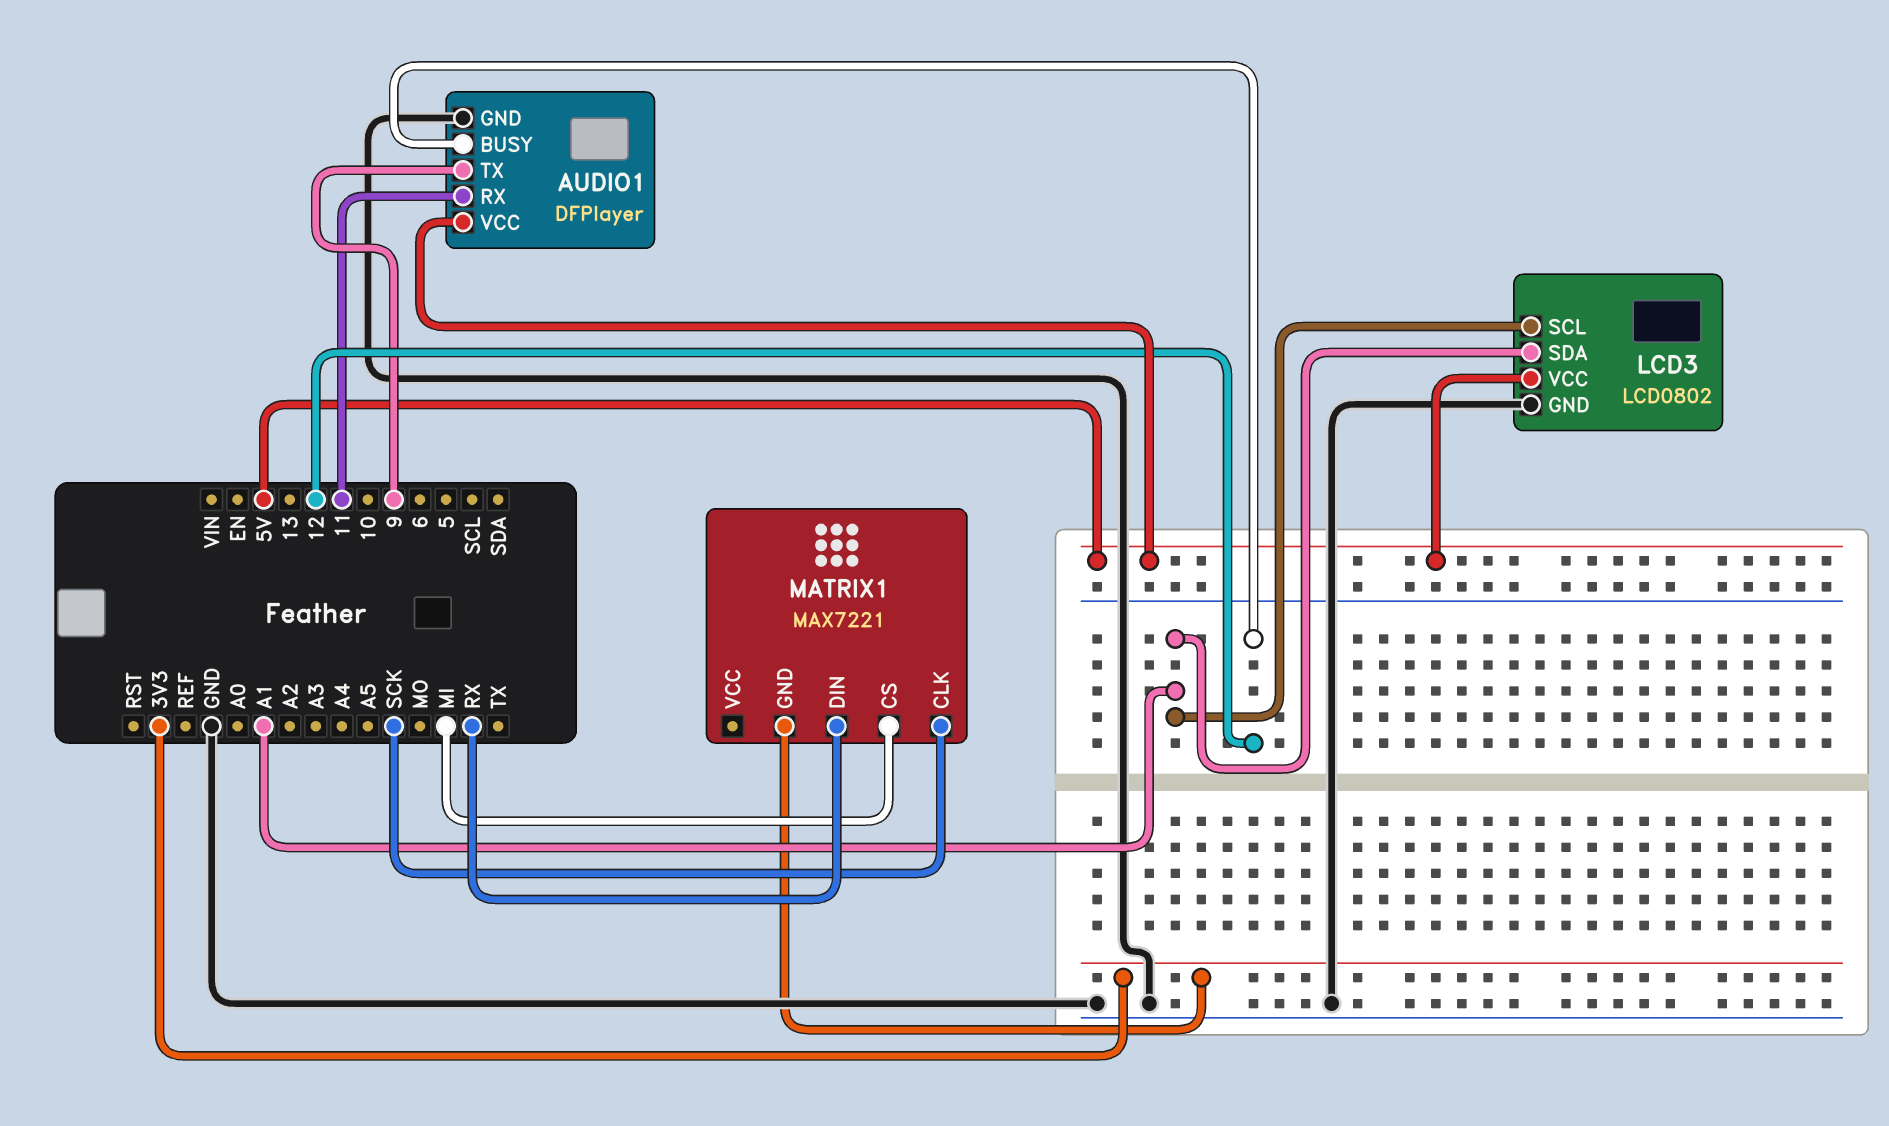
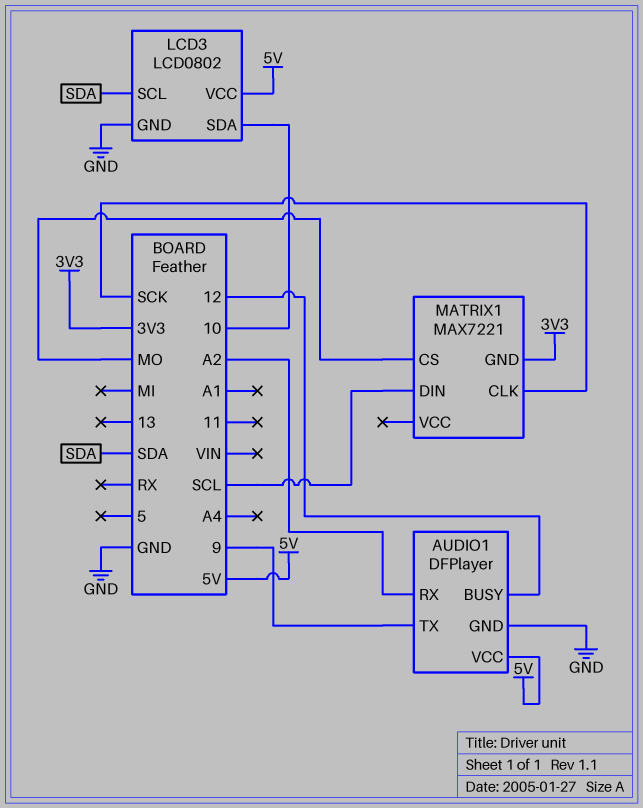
AUDIO1 pin RX: 11 -> A2
LCD3 pin SCL: A1 -> SDA
LCD3 pin SDA: A1 -> 10
MATRIX1 pin CS: MI -> MO
MATRIX1 pin DIN: RX -> SCL

